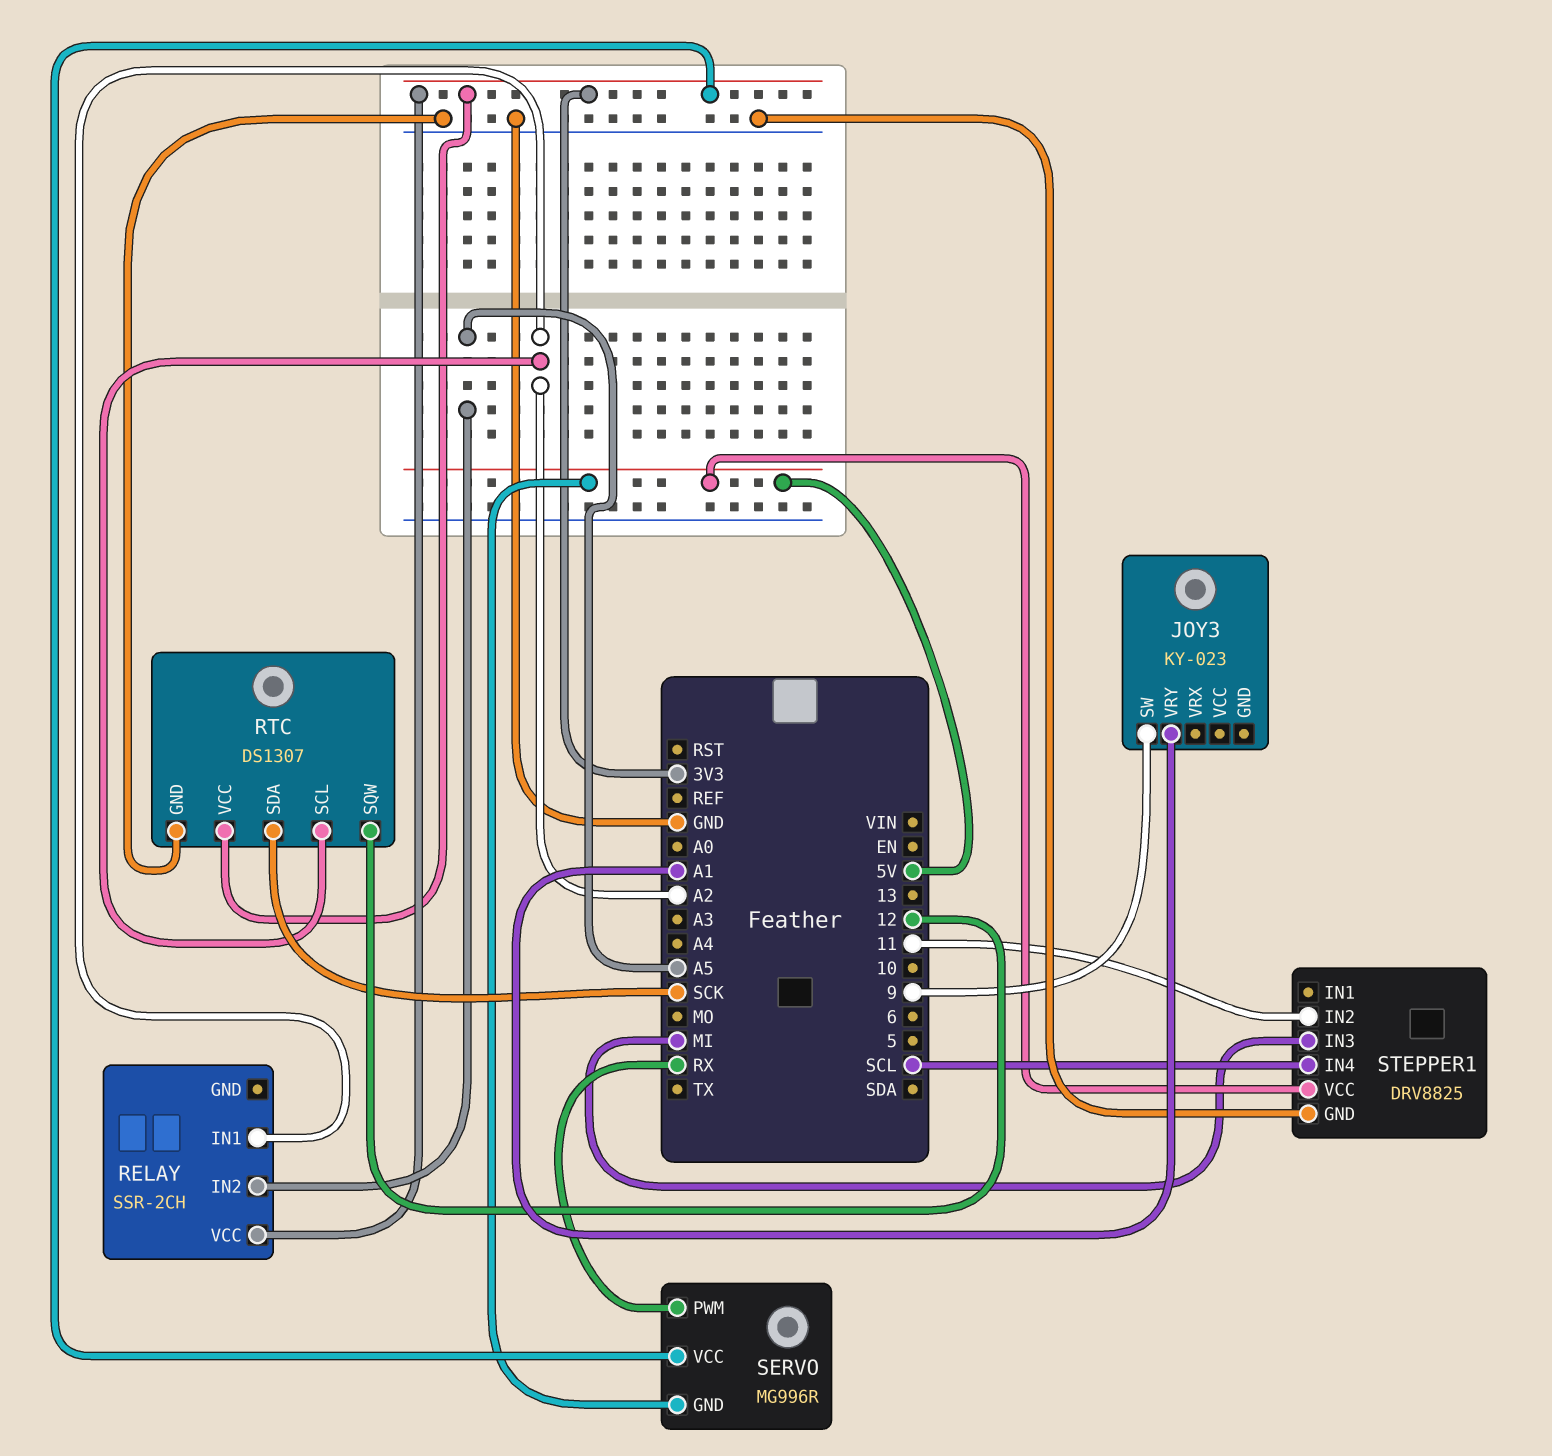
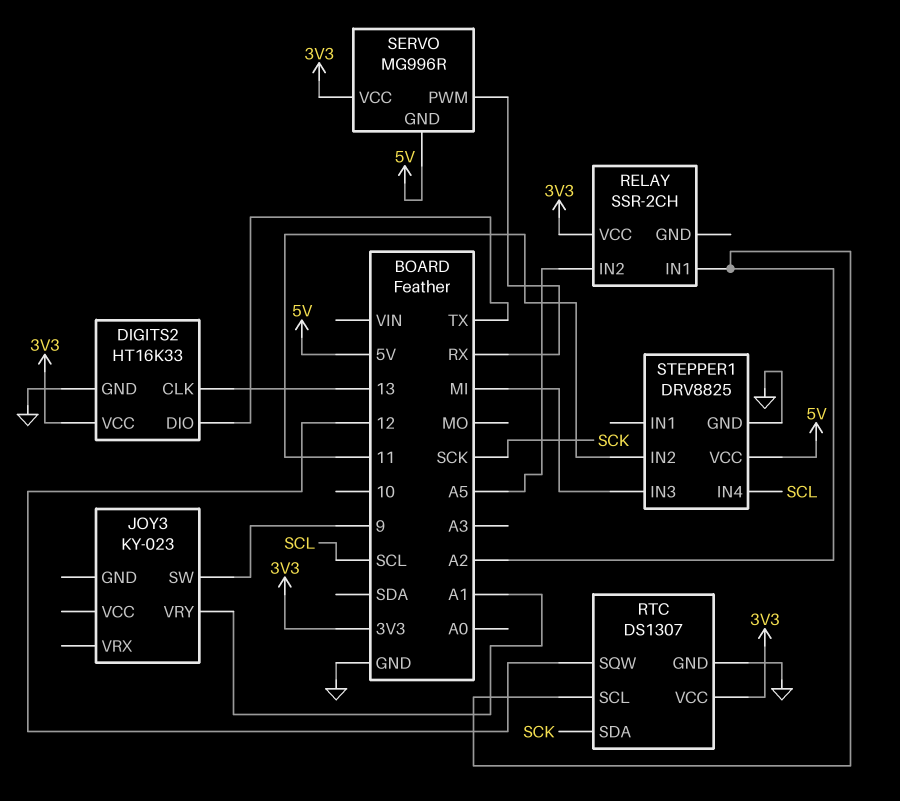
DIGITS2: none -> HT16K33
DIGITS2 pin CLK: none -> 13
DIGITS2 pin DIO: none -> TX
DIGITS2 pin GND: none -> GND
DIGITS2 pin VCC: none -> 3V3

